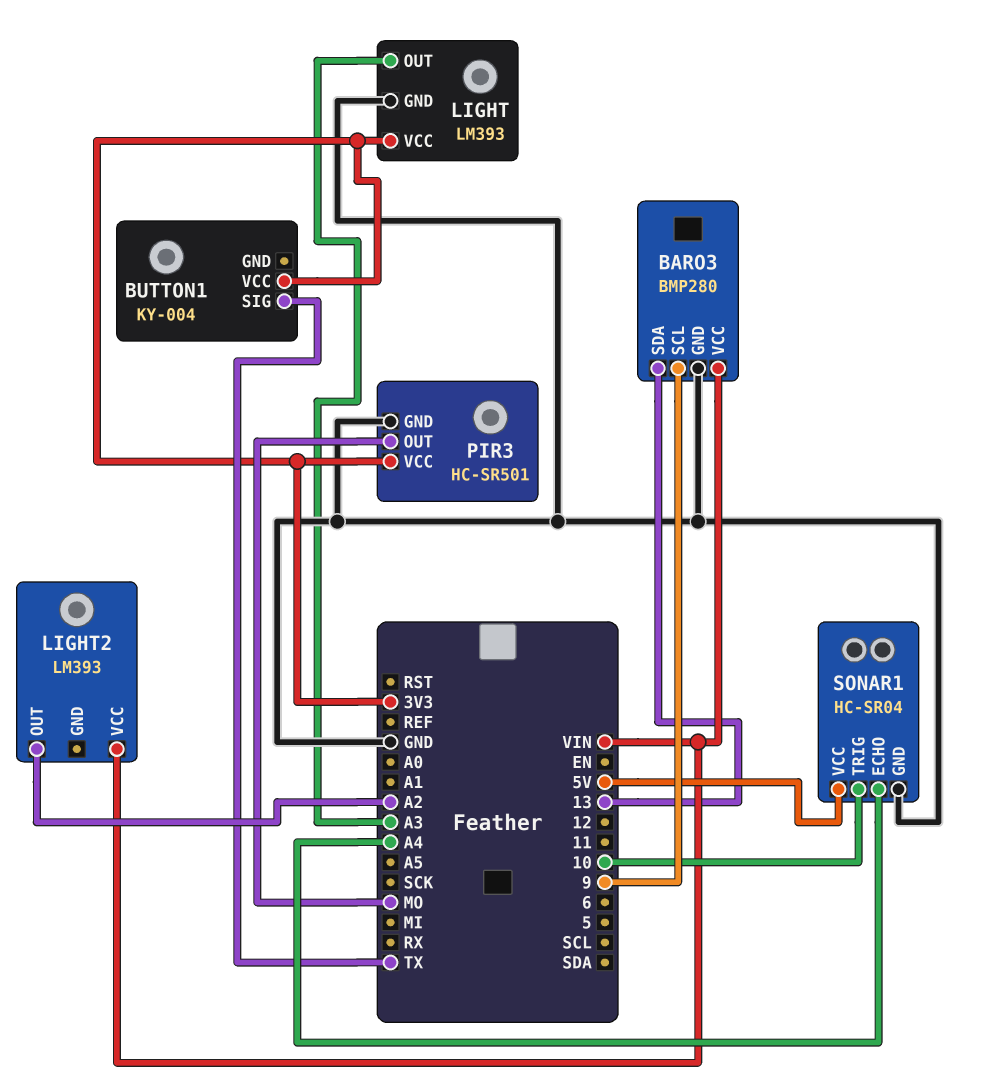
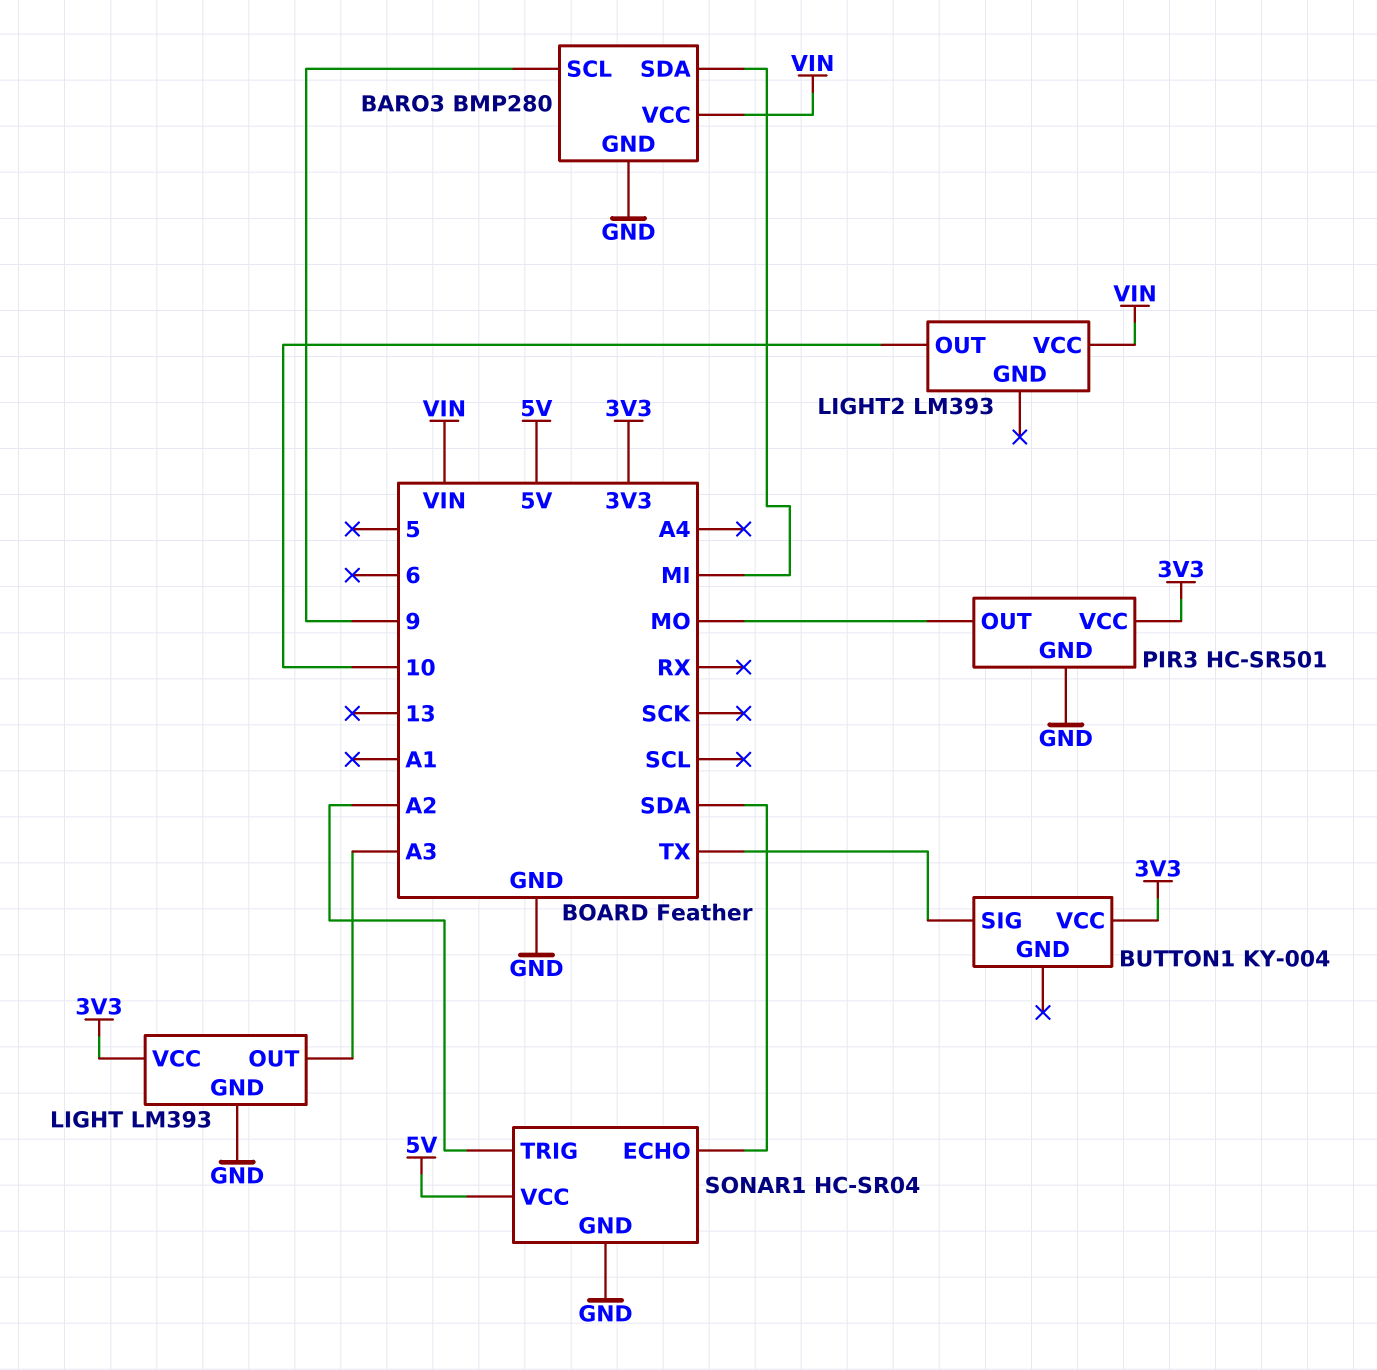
BARO3 pin SDA: 13 -> MI
LIGHT2 pin OUT: A2 -> 10
SONAR1 pin ECHO: A4 -> SDA
SONAR1 pin TRIG: 10 -> A2

